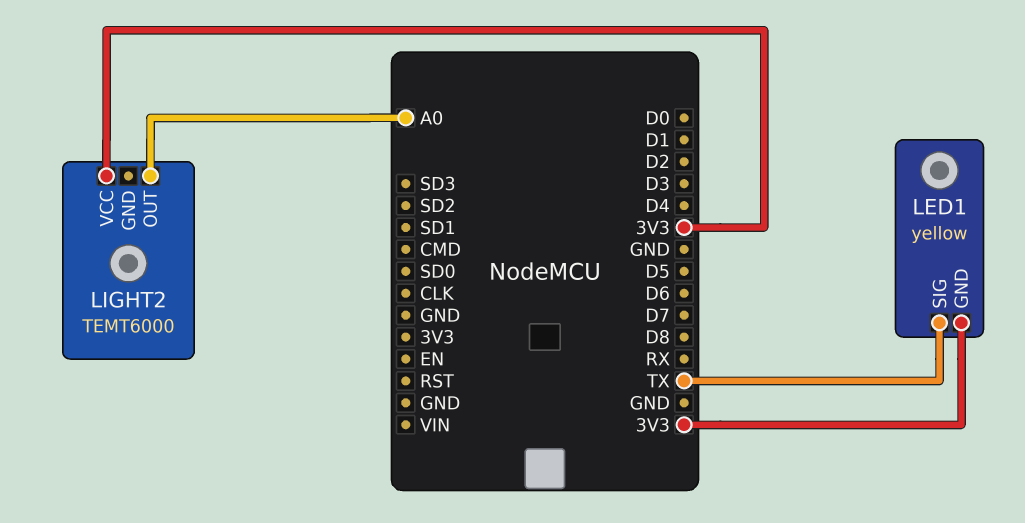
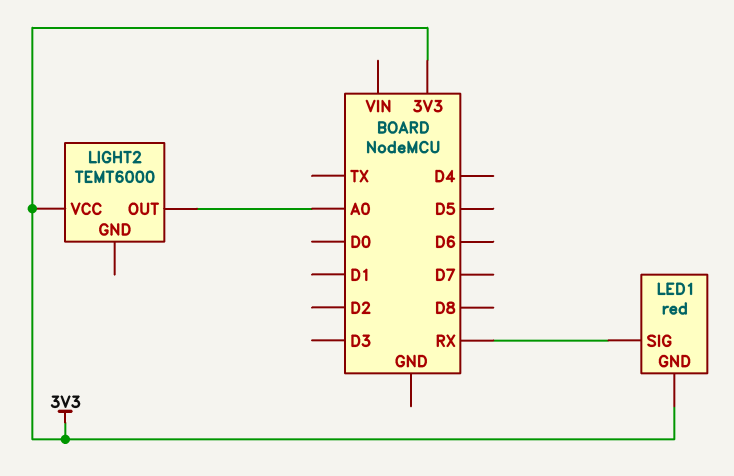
LED1: yellow -> red
LED1 pin SIG: TX -> RX

